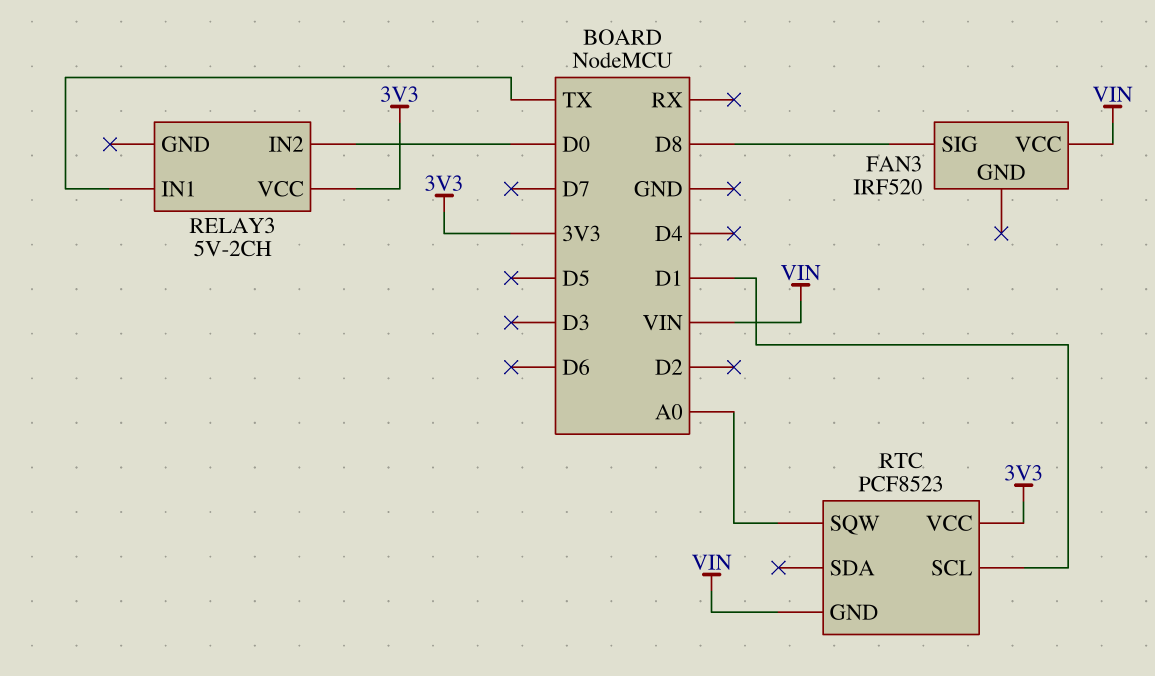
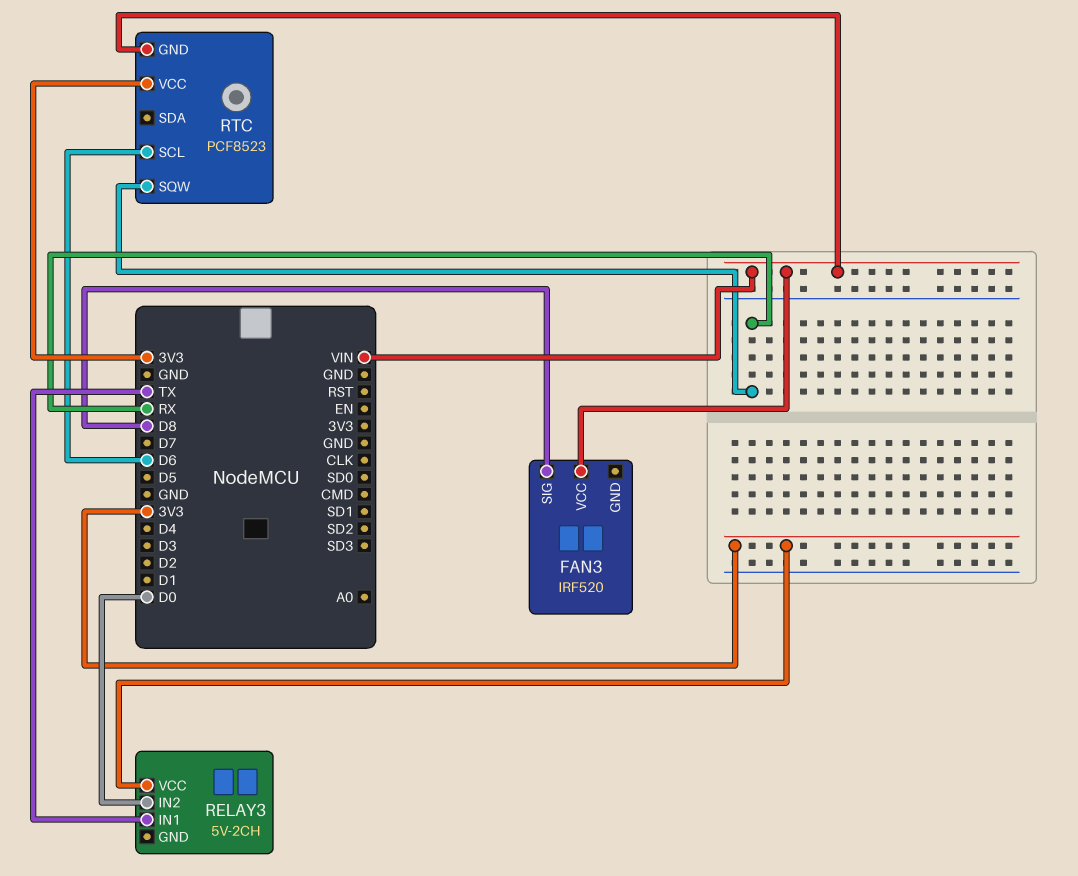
RTC pin SCL: D1 -> D6
RTC pin SQW: A0 -> RX

